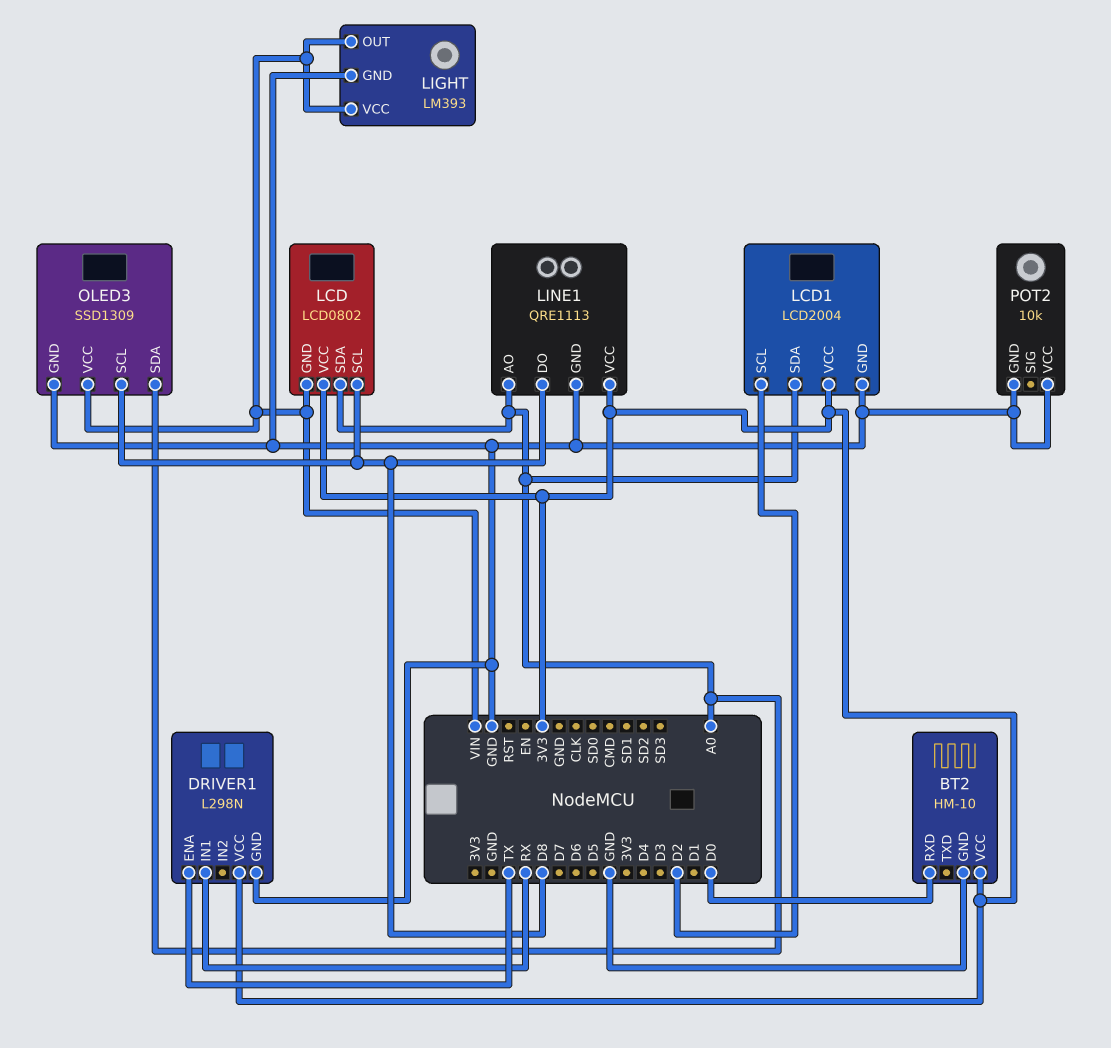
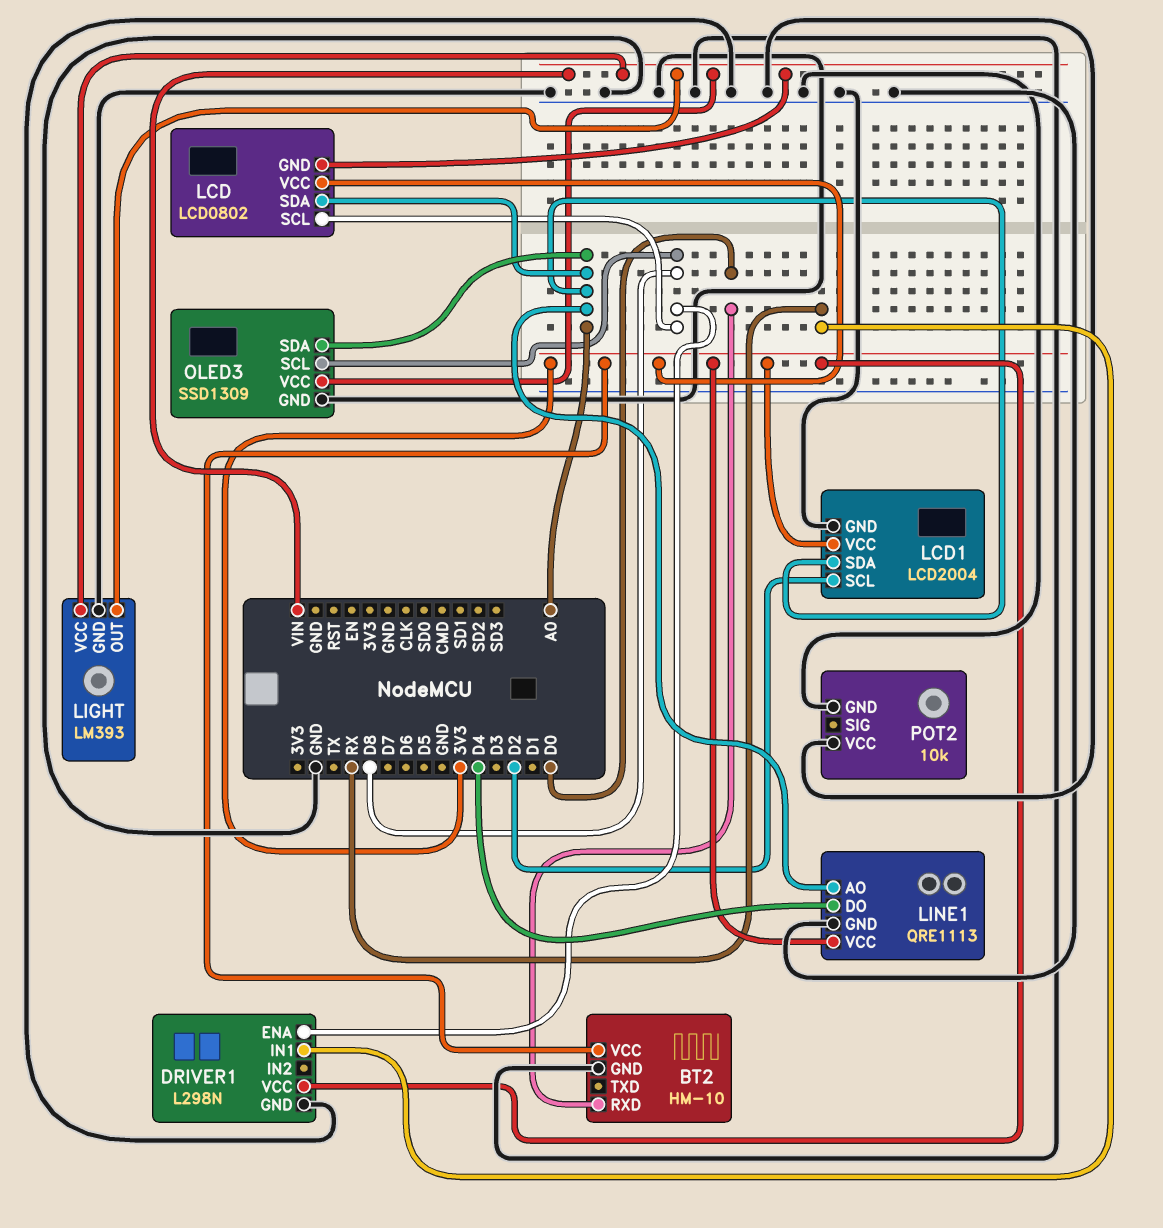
DRIVER1 pin ENA: TX -> D8
LINE1 pin DO: D8 -> D4

